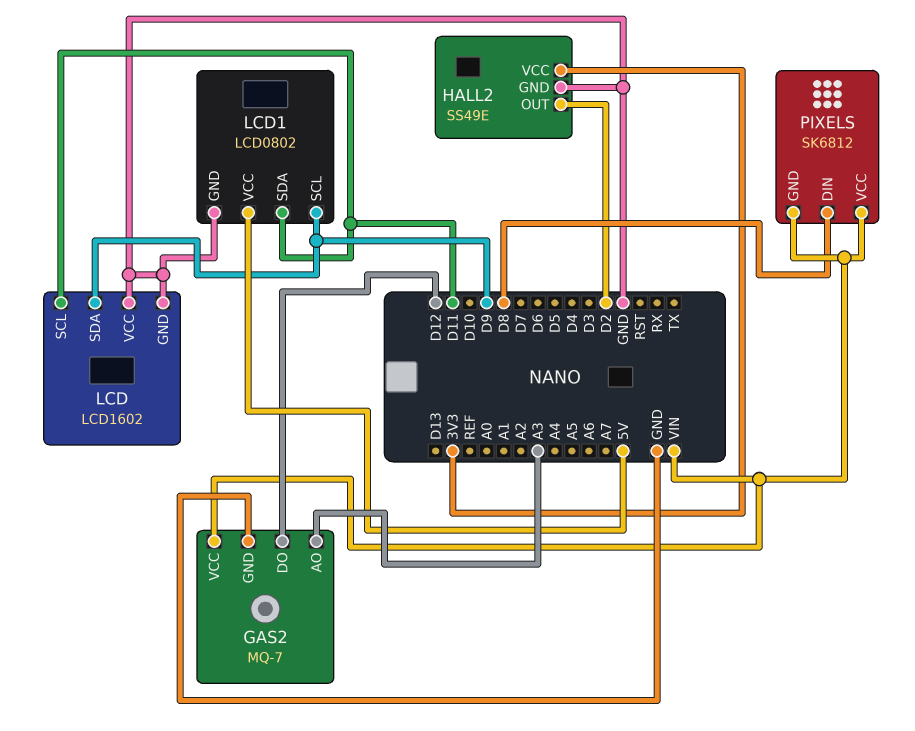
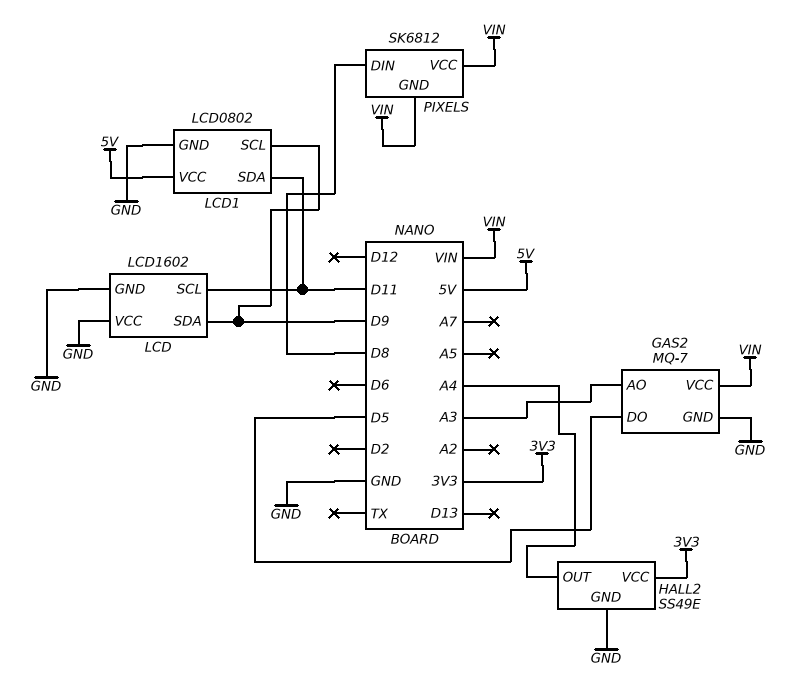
GAS2 pin DO: D12 -> D5
HALL2 pin OUT: D2 -> A4

